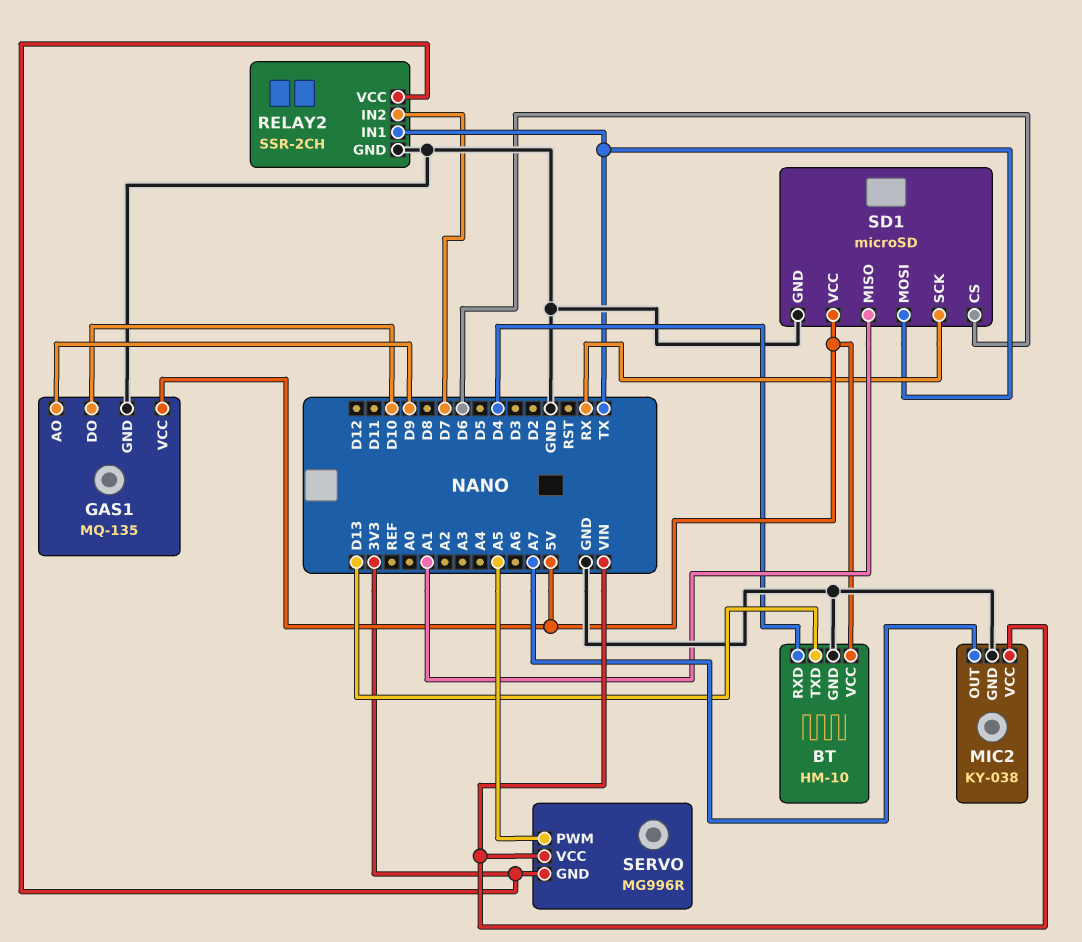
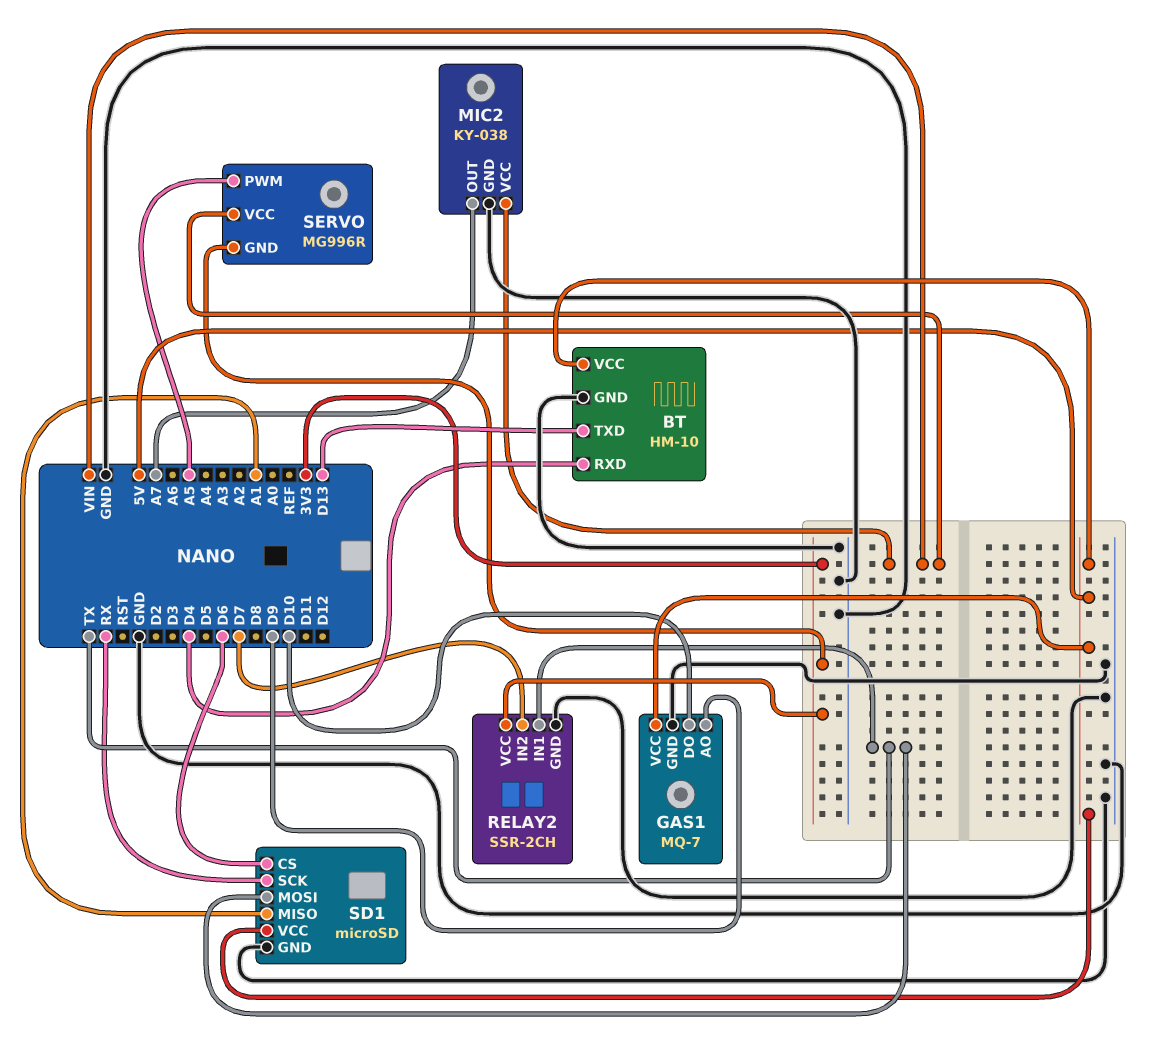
GAS1: MQ-135 -> MQ-7

